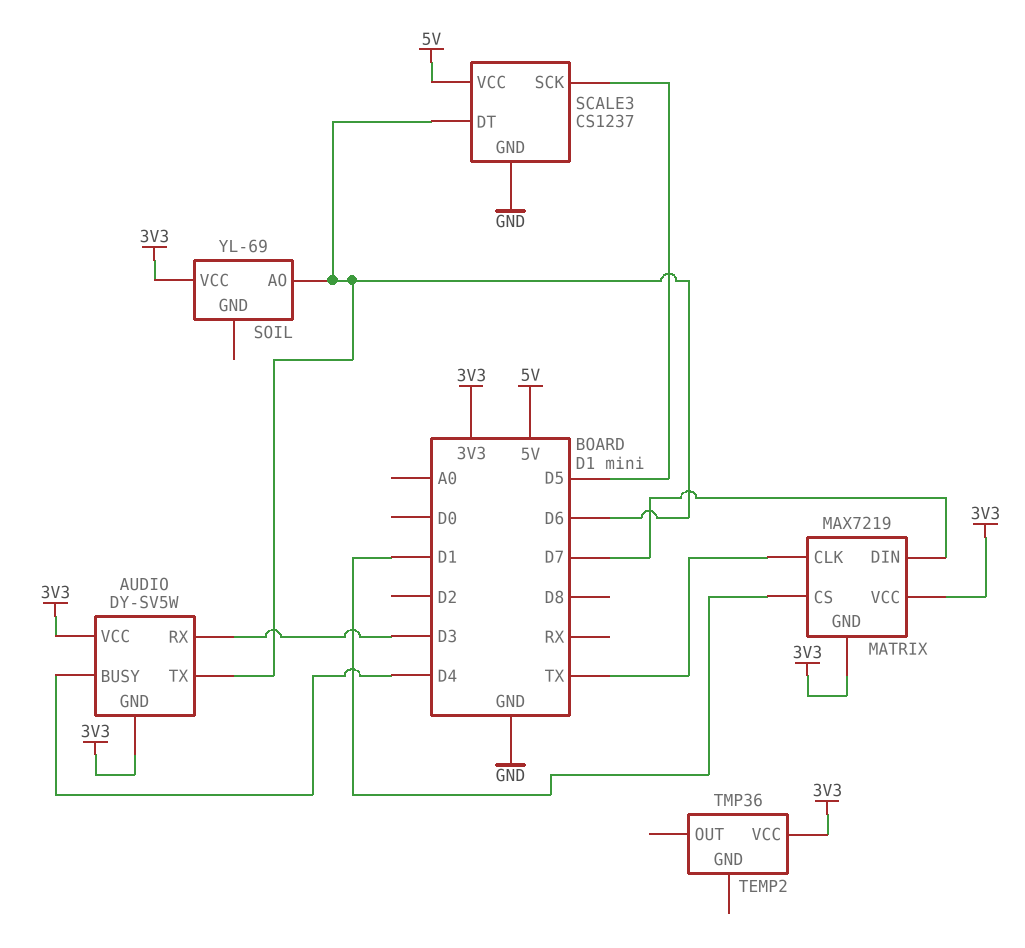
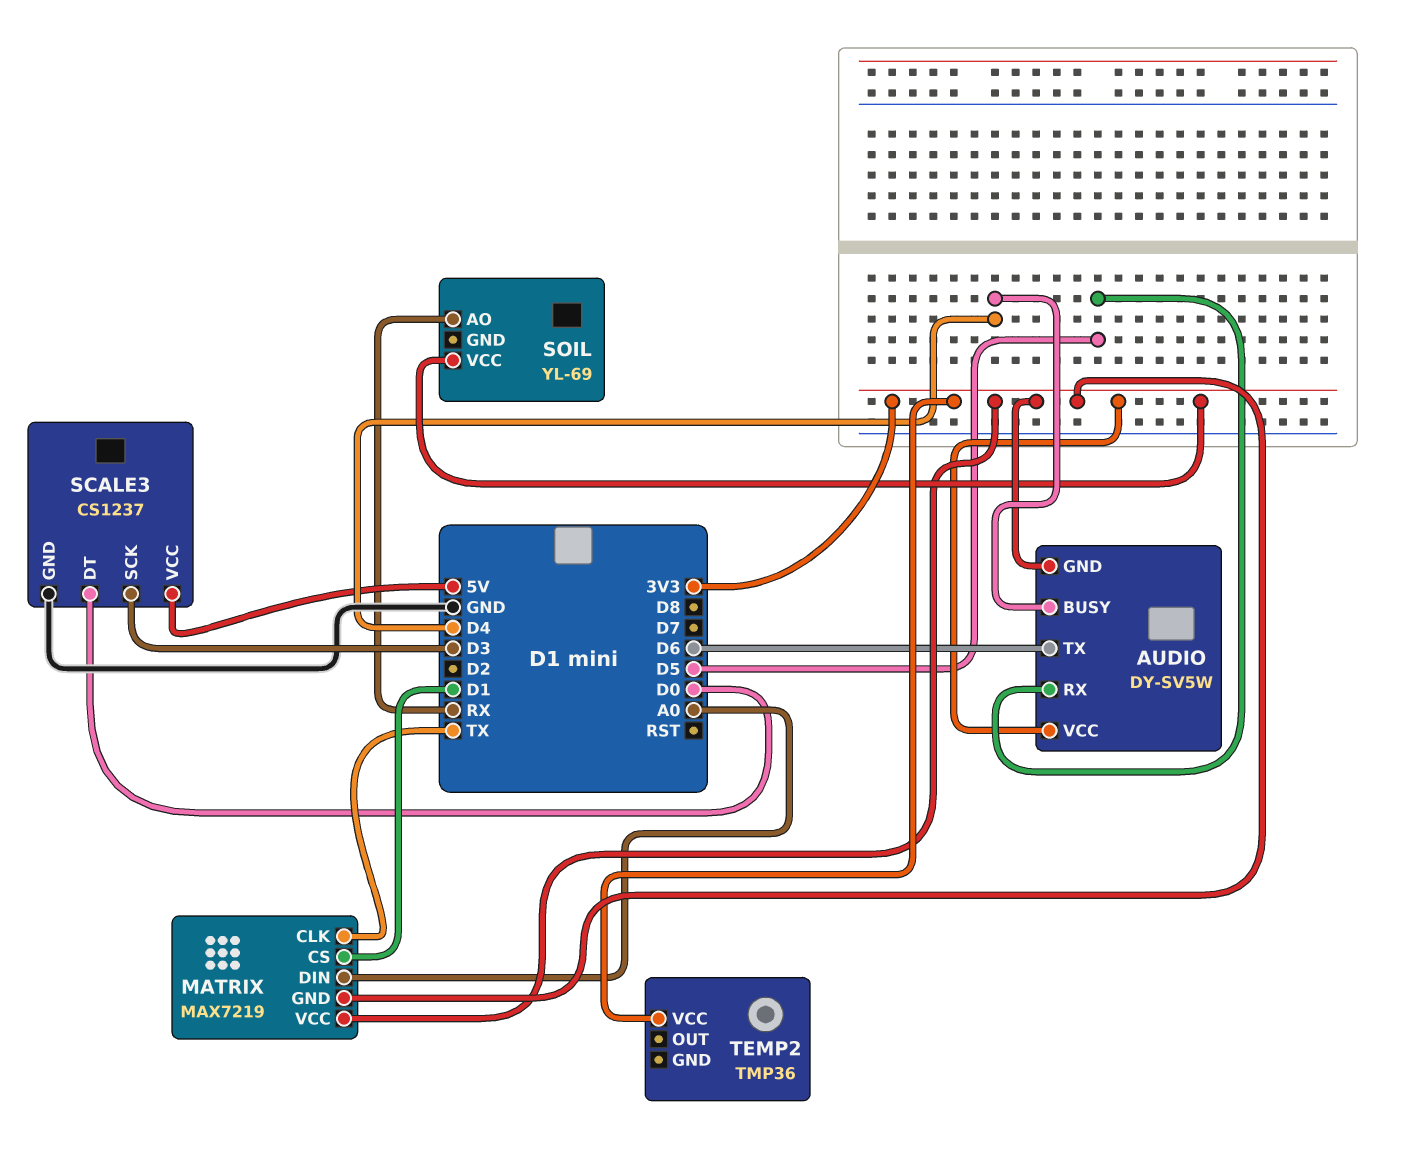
AUDIO pin RX: D3 -> D5
MATRIX pin DIN: D7 -> A0
SCALE3 pin DT: D6 -> D0
SCALE3 pin SCK: D5 -> D3
SOIL pin AO: D6 -> RX

